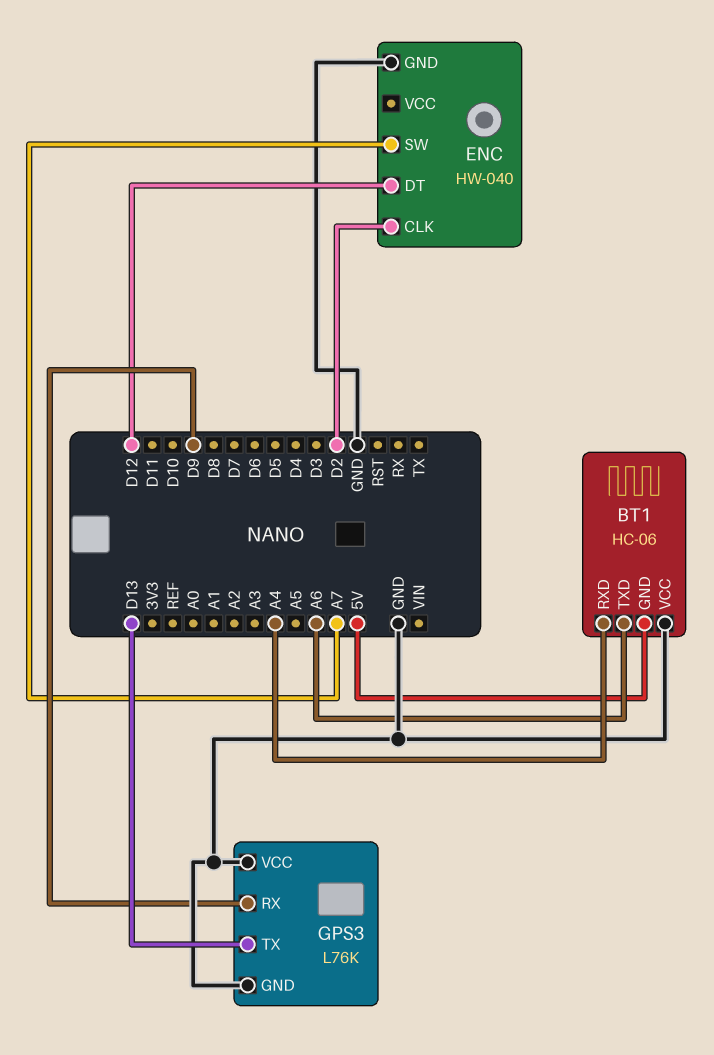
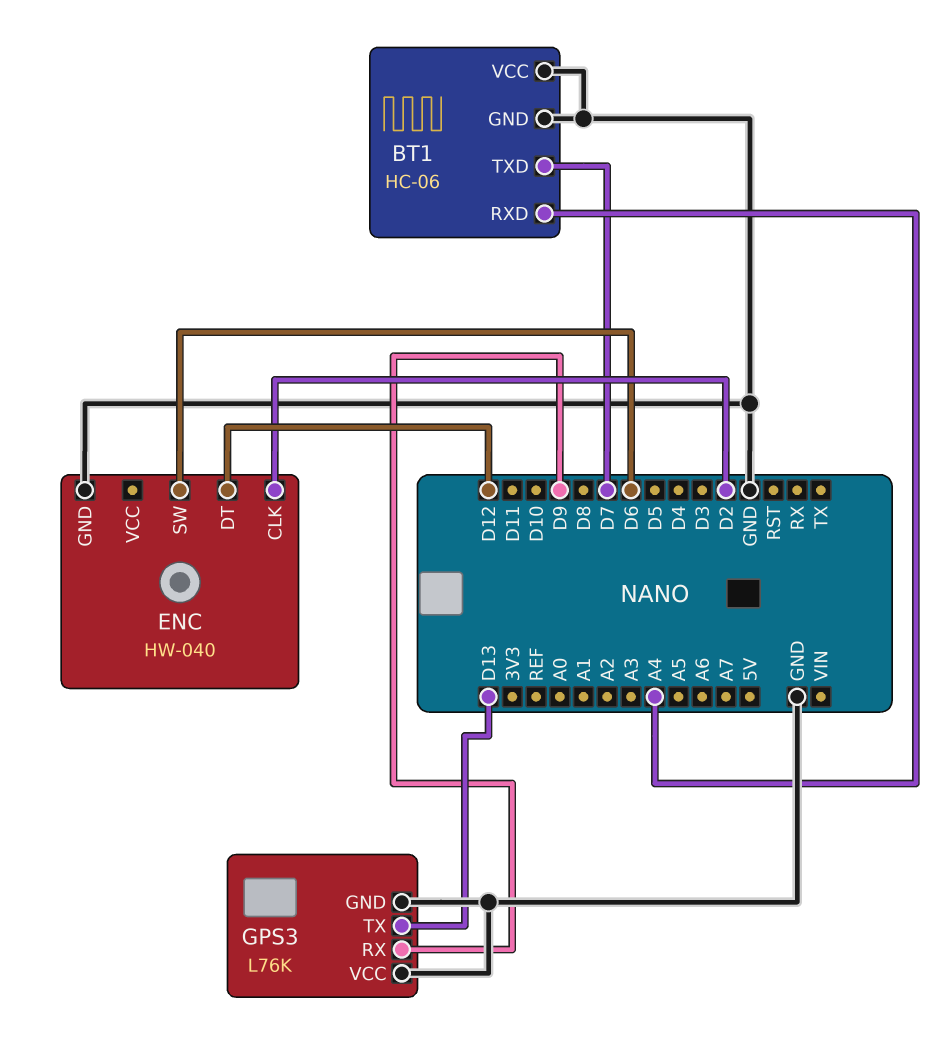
BT1 pin GND: 5V -> GND
BT1 pin TXD: A6 -> D7
ENC pin SW: A7 -> D6

